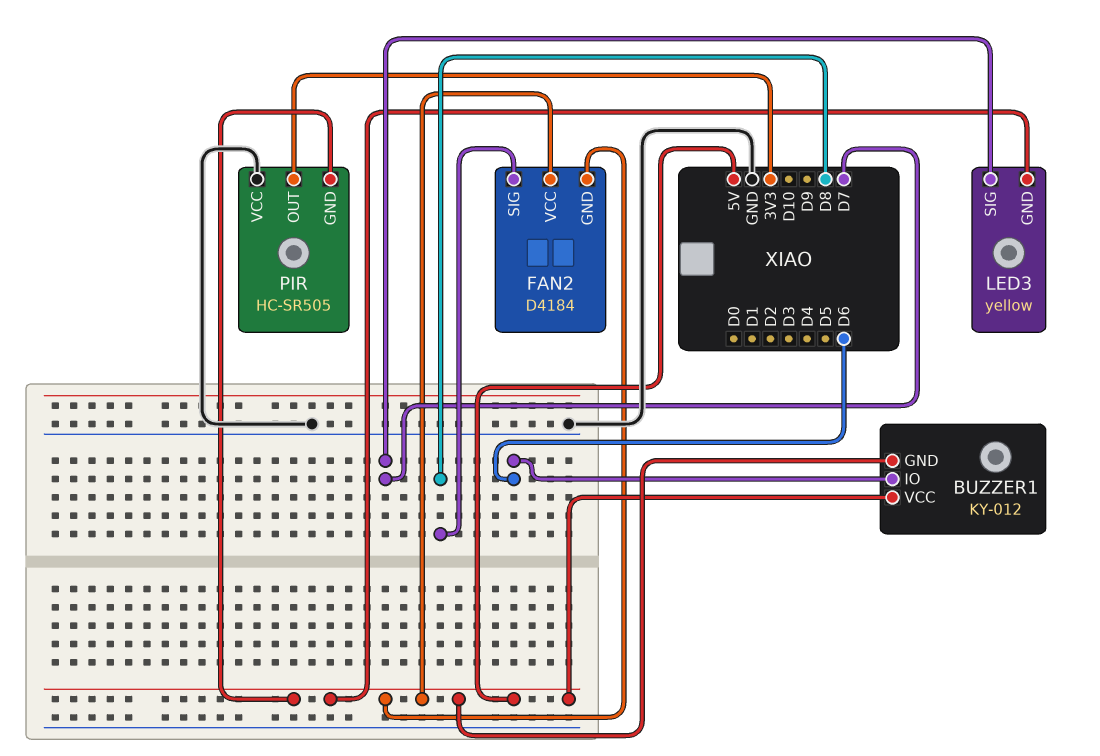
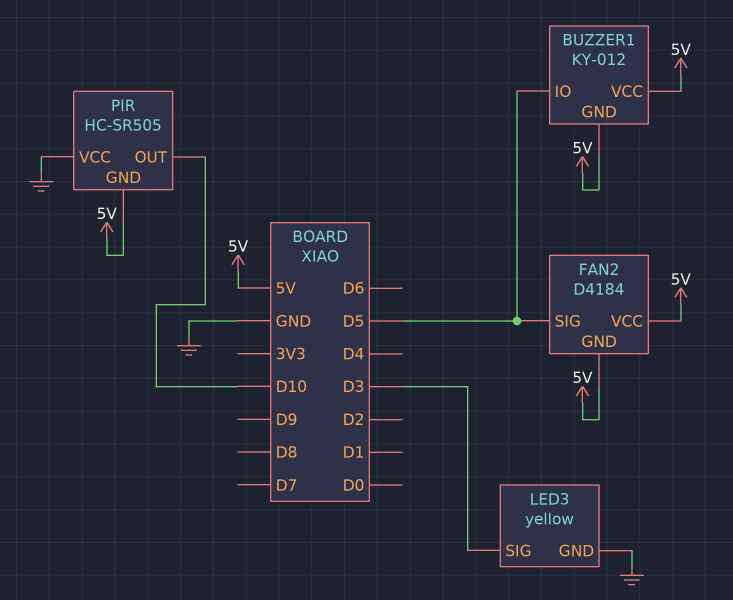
BUZZER1 pin IO: D6 -> D5
FAN2 pin SIG: D8 -> D5
LED3 pin GND: 5V -> GND
LED3 pin SIG: D7 -> D3
PIR pin OUT: 3V3 -> D10

